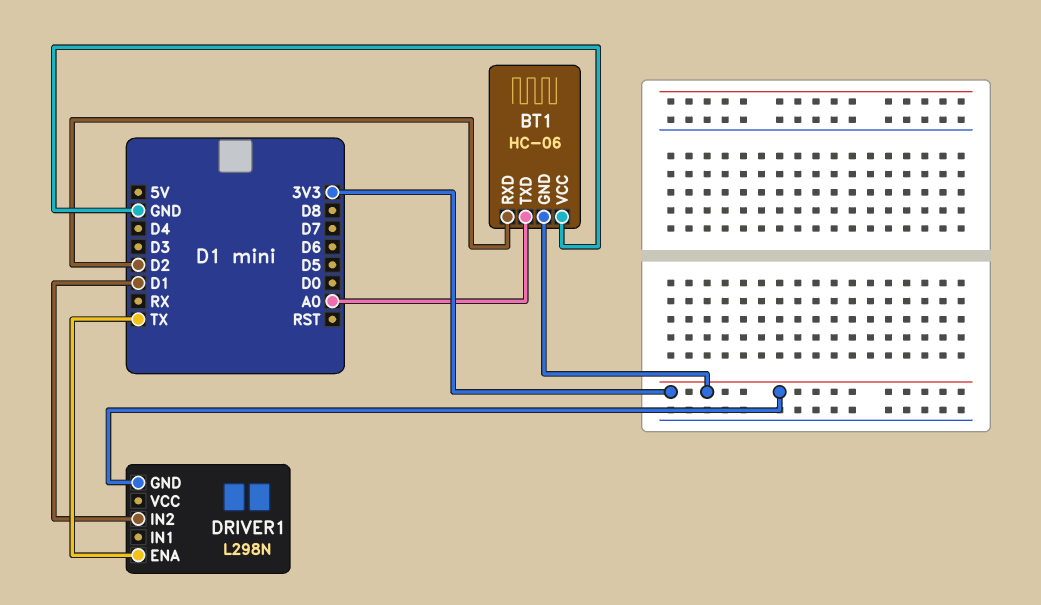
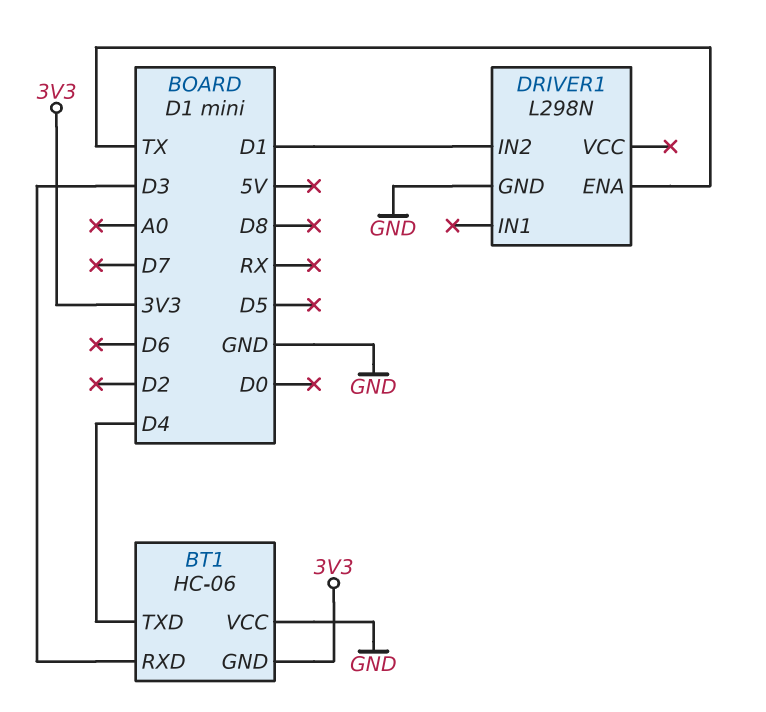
BT1 pin RXD: D2 -> D3
BT1 pin TXD: A0 -> D4
DRIVER1 pin GND: 3V3 -> GND

